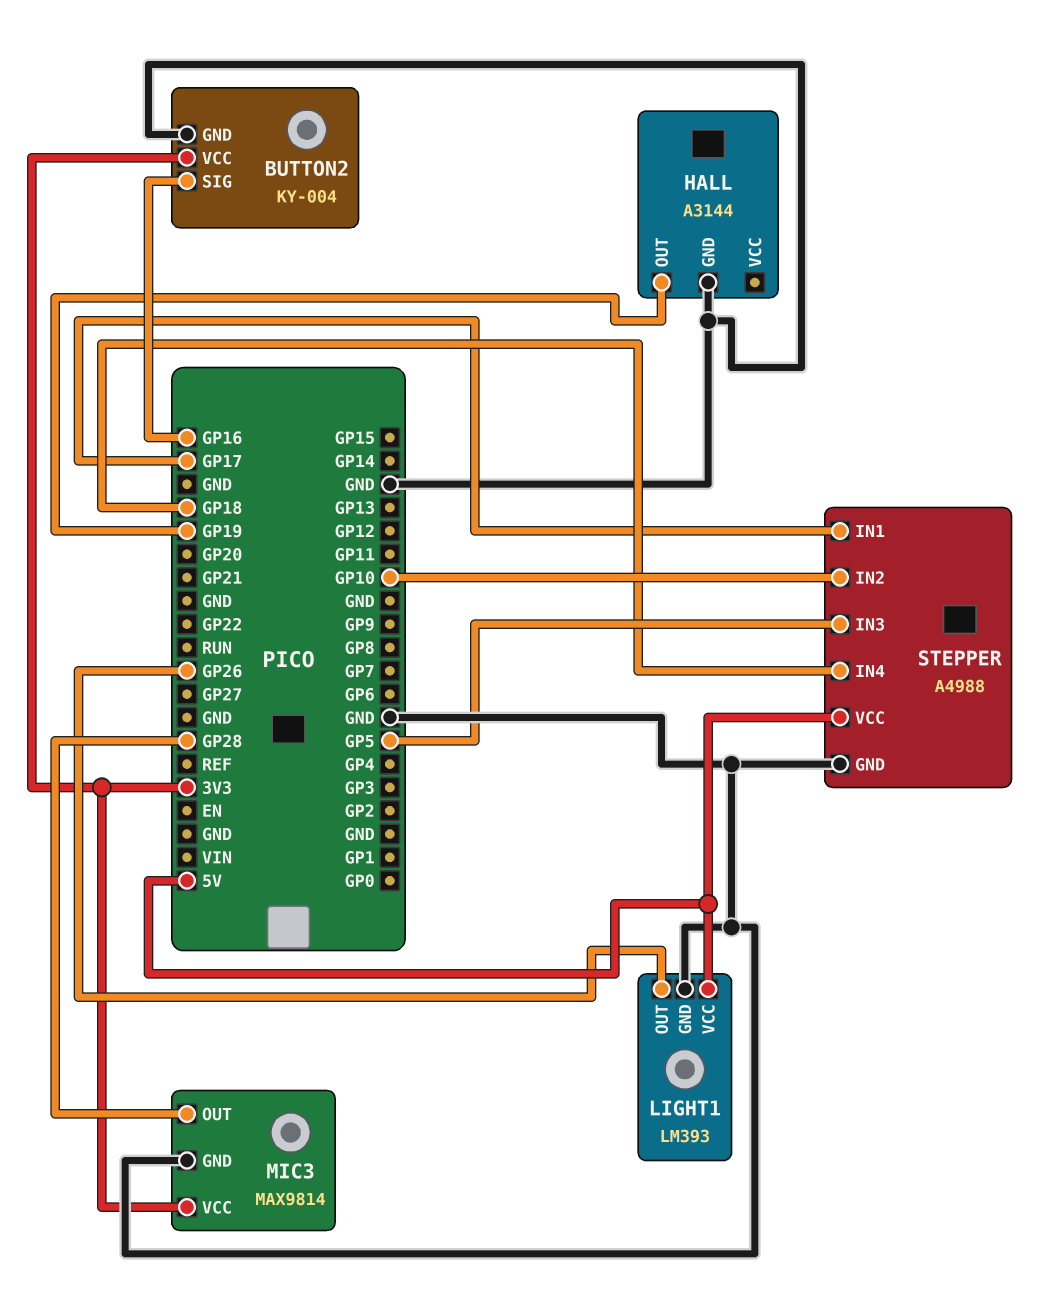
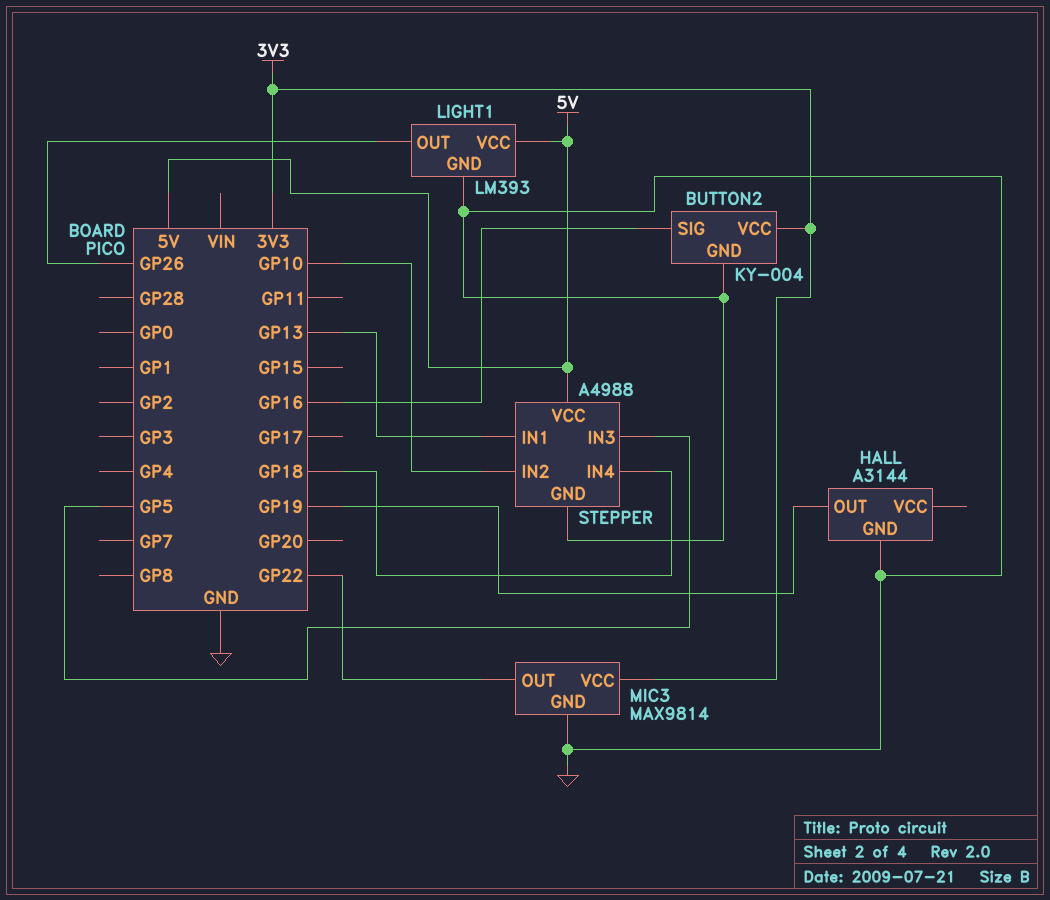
MIC3 pin OUT: GP28 -> GP22
STEPPER pin IN1: GP17 -> GP13

